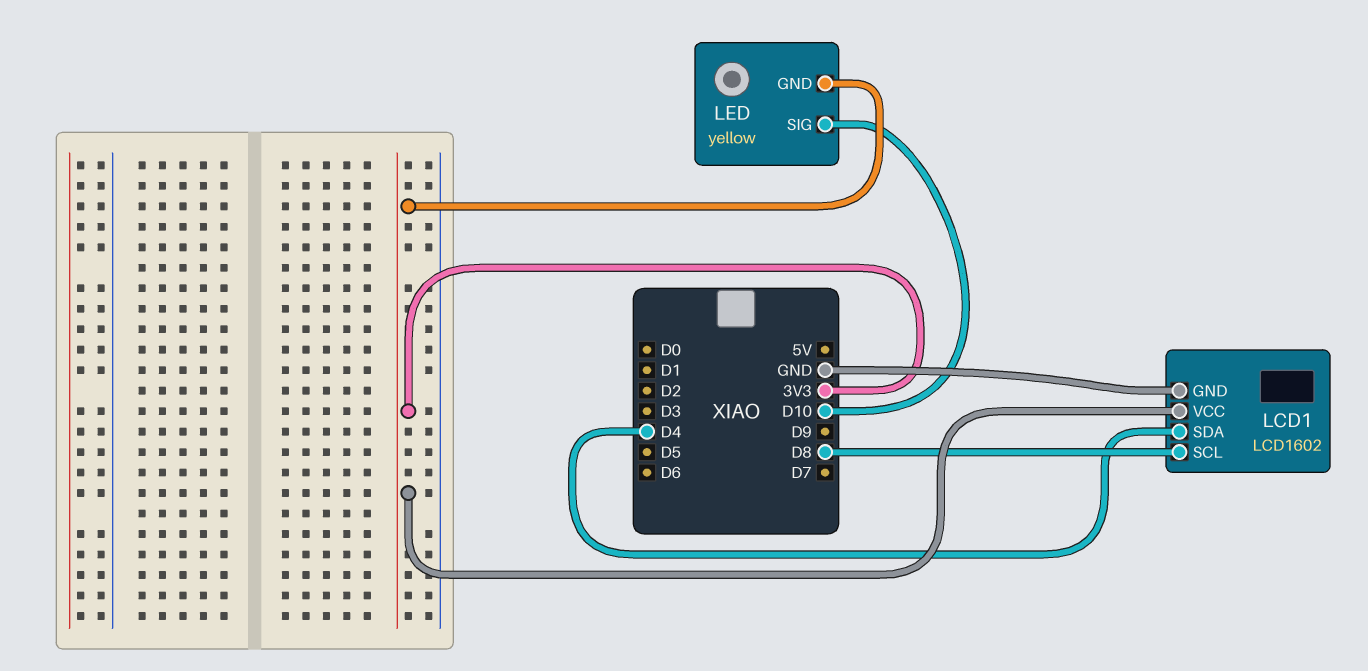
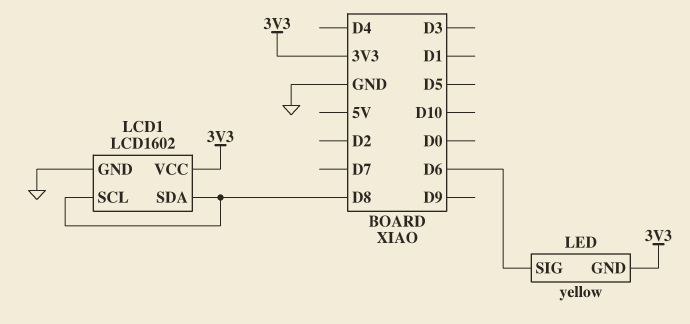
LCD1 pin SDA: D4 -> D8
LED pin SIG: D10 -> D6

